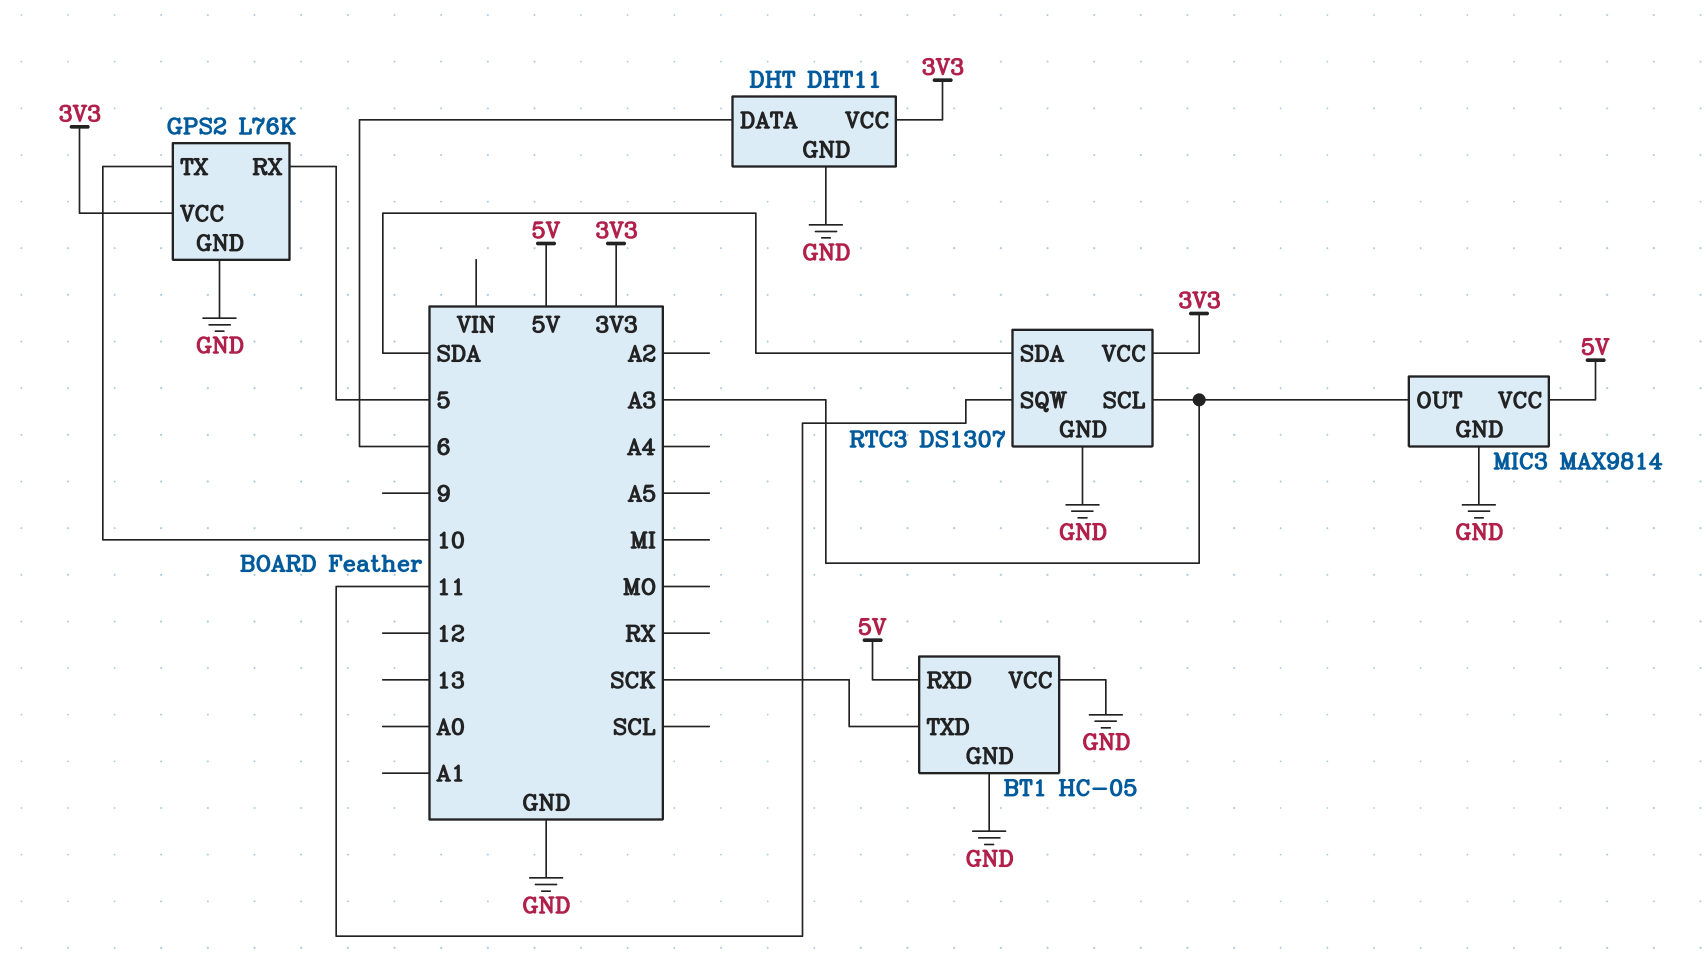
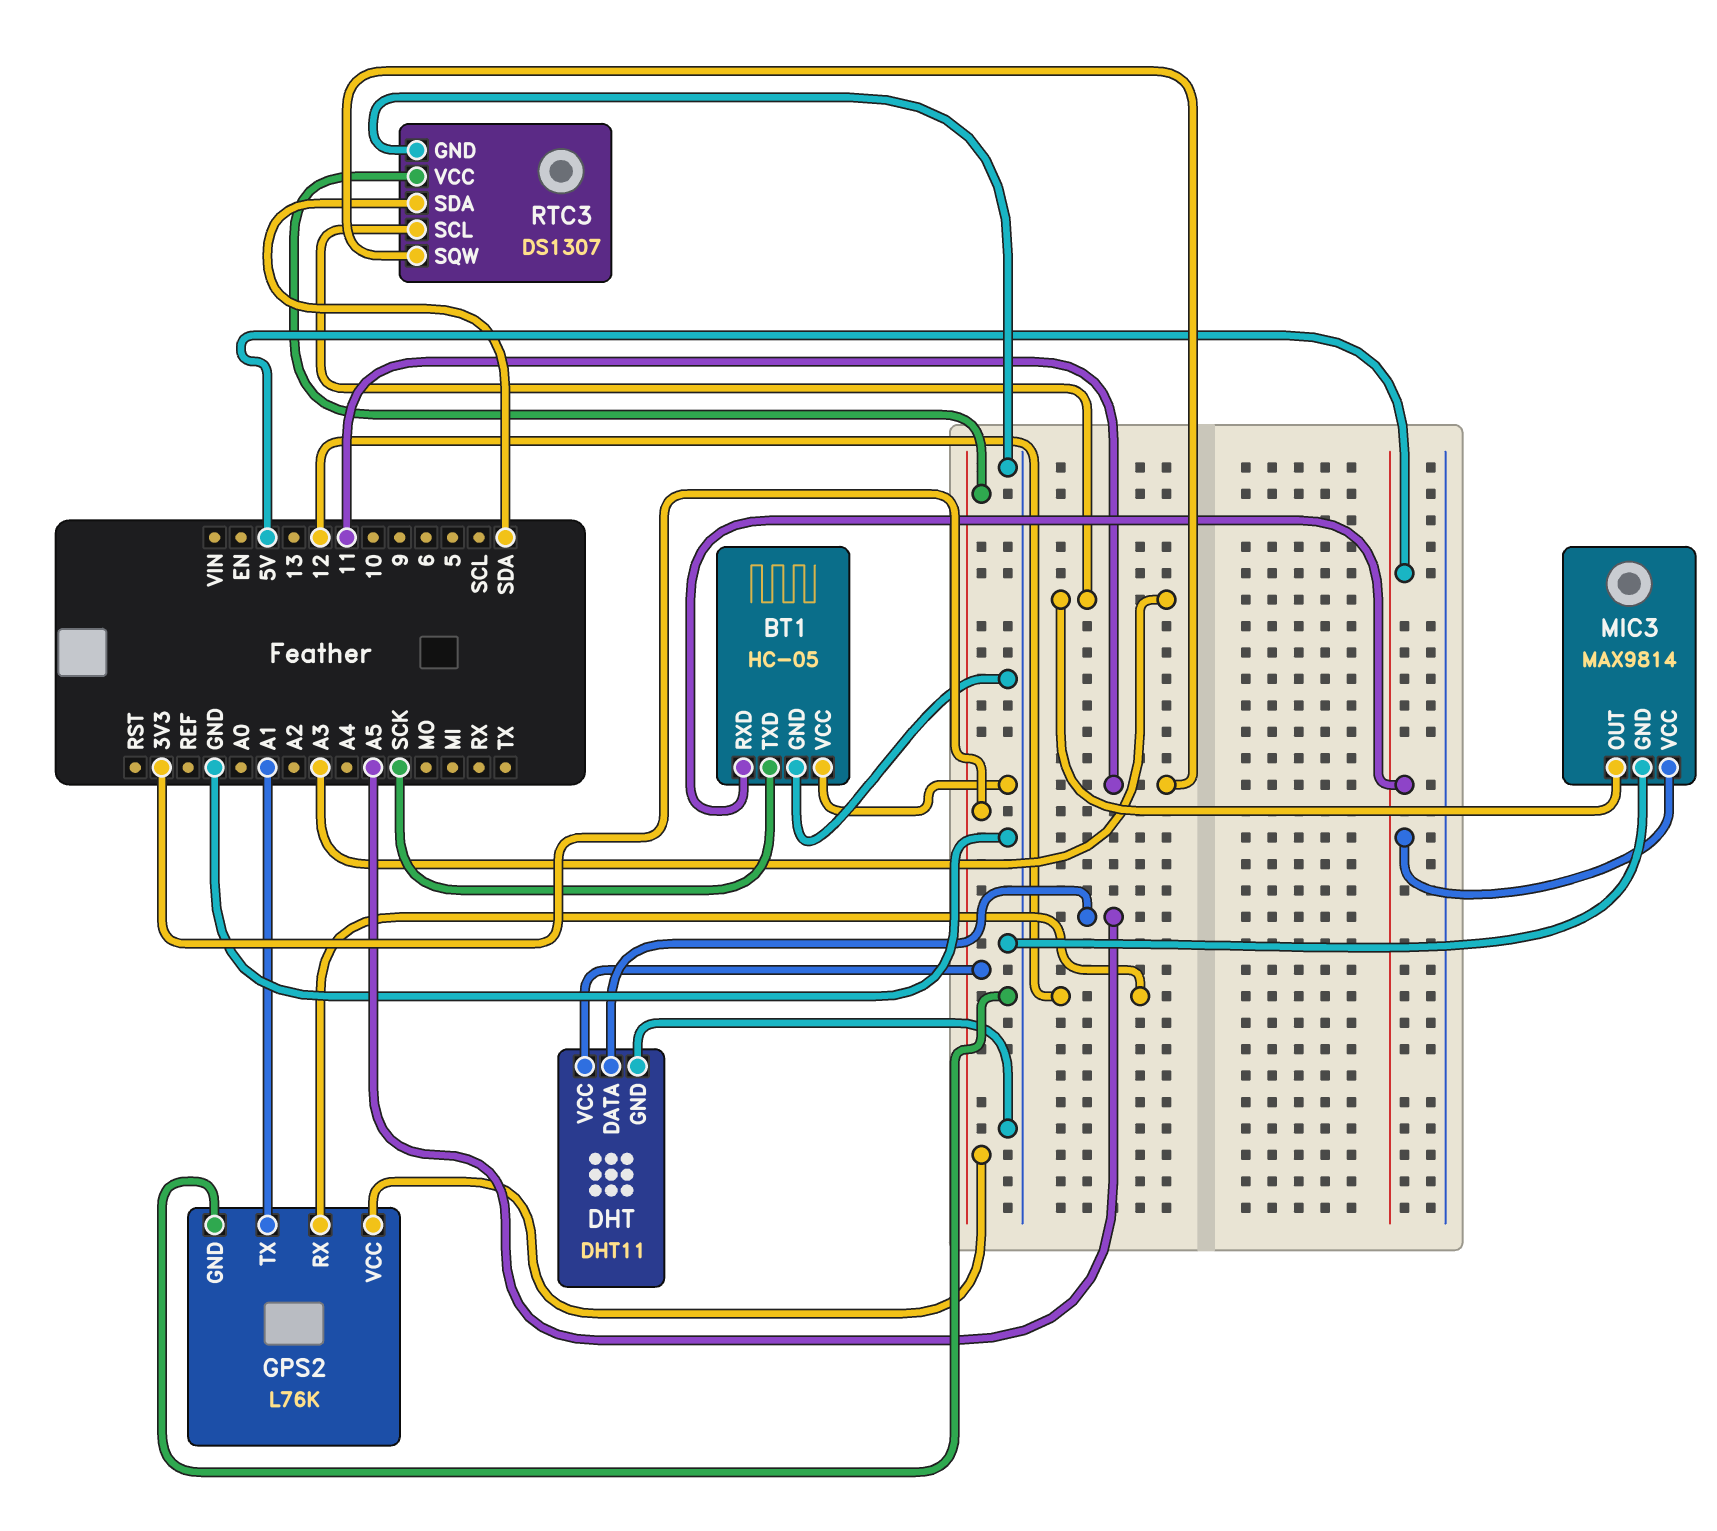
DHT pin DATA: 6 -> A5
GPS2 pin RX: 5 -> 12
GPS2 pin TX: 10 -> A1

